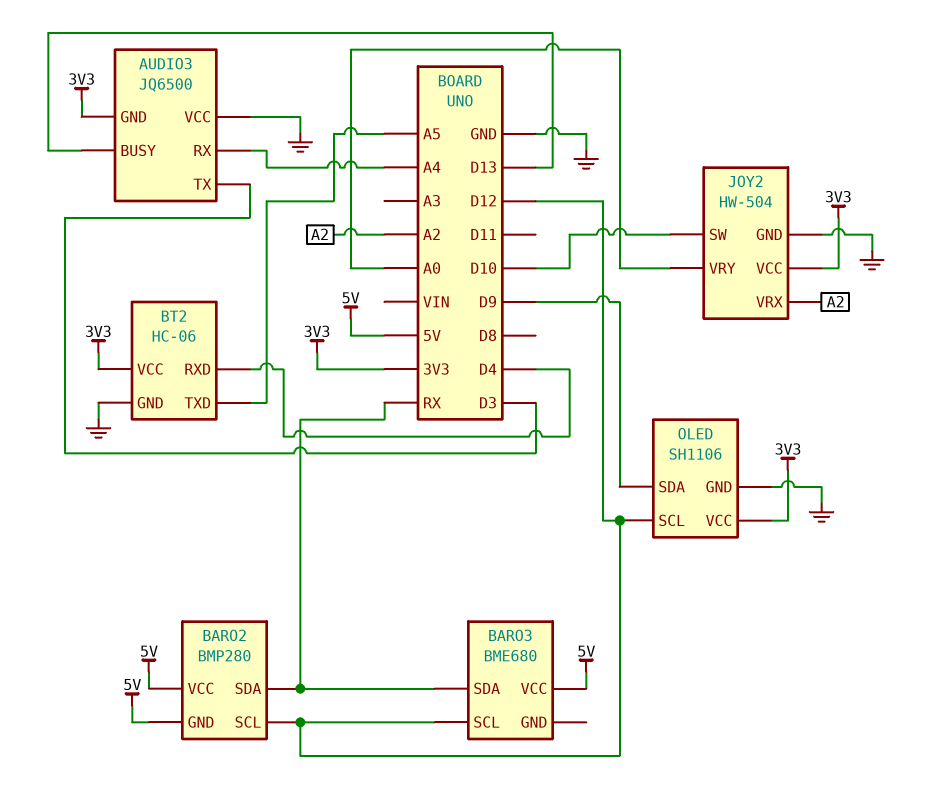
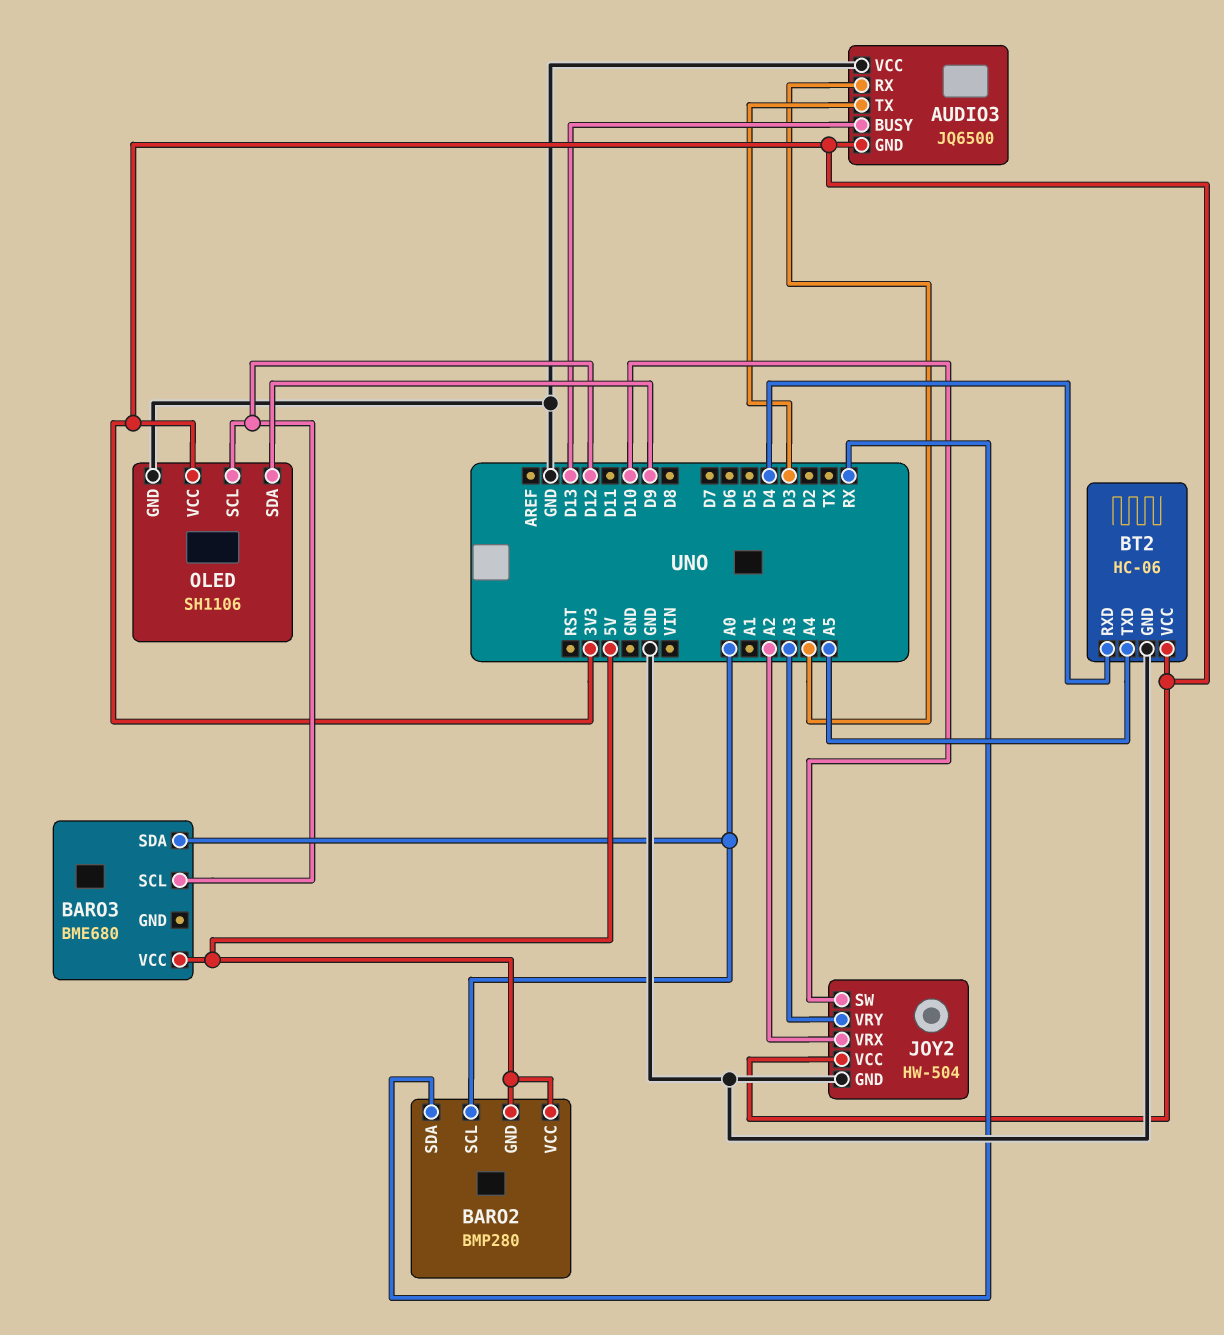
BARO2 pin SCL: D12 -> A0
BARO3 pin SDA: RX -> A0
JOY2 pin VRY: A0 -> A3

